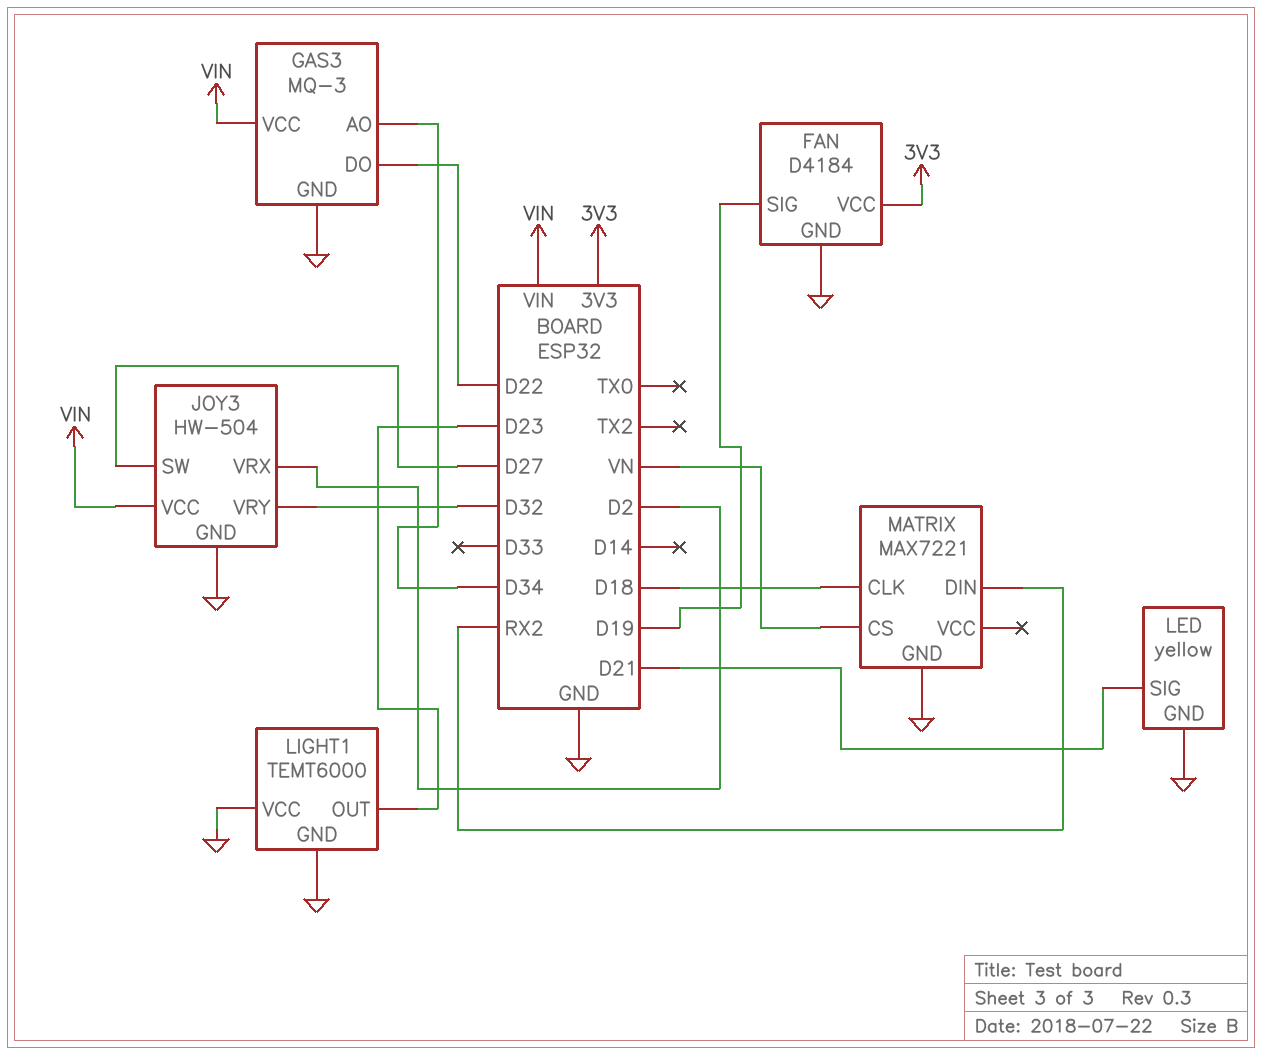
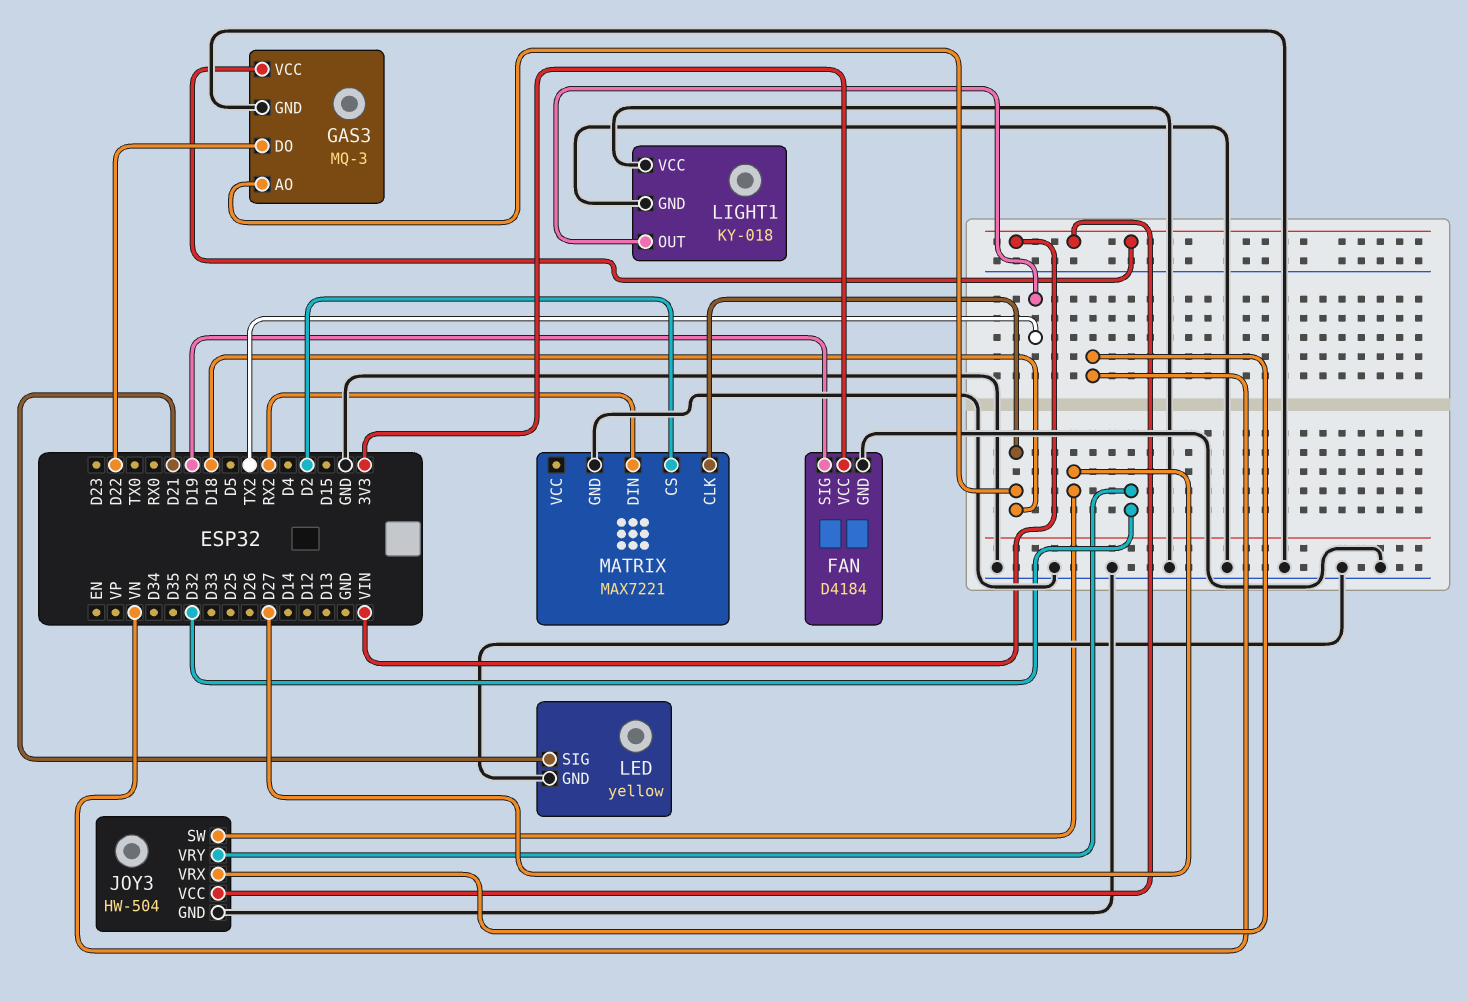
GAS3 pin AO: D34 -> D18
JOY3 pin VRX: D2 -> VN
LIGHT1: TEMT6000 -> KY-018
LIGHT1 pin OUT: D23 -> TX2
MATRIX pin CS: VN -> D2

